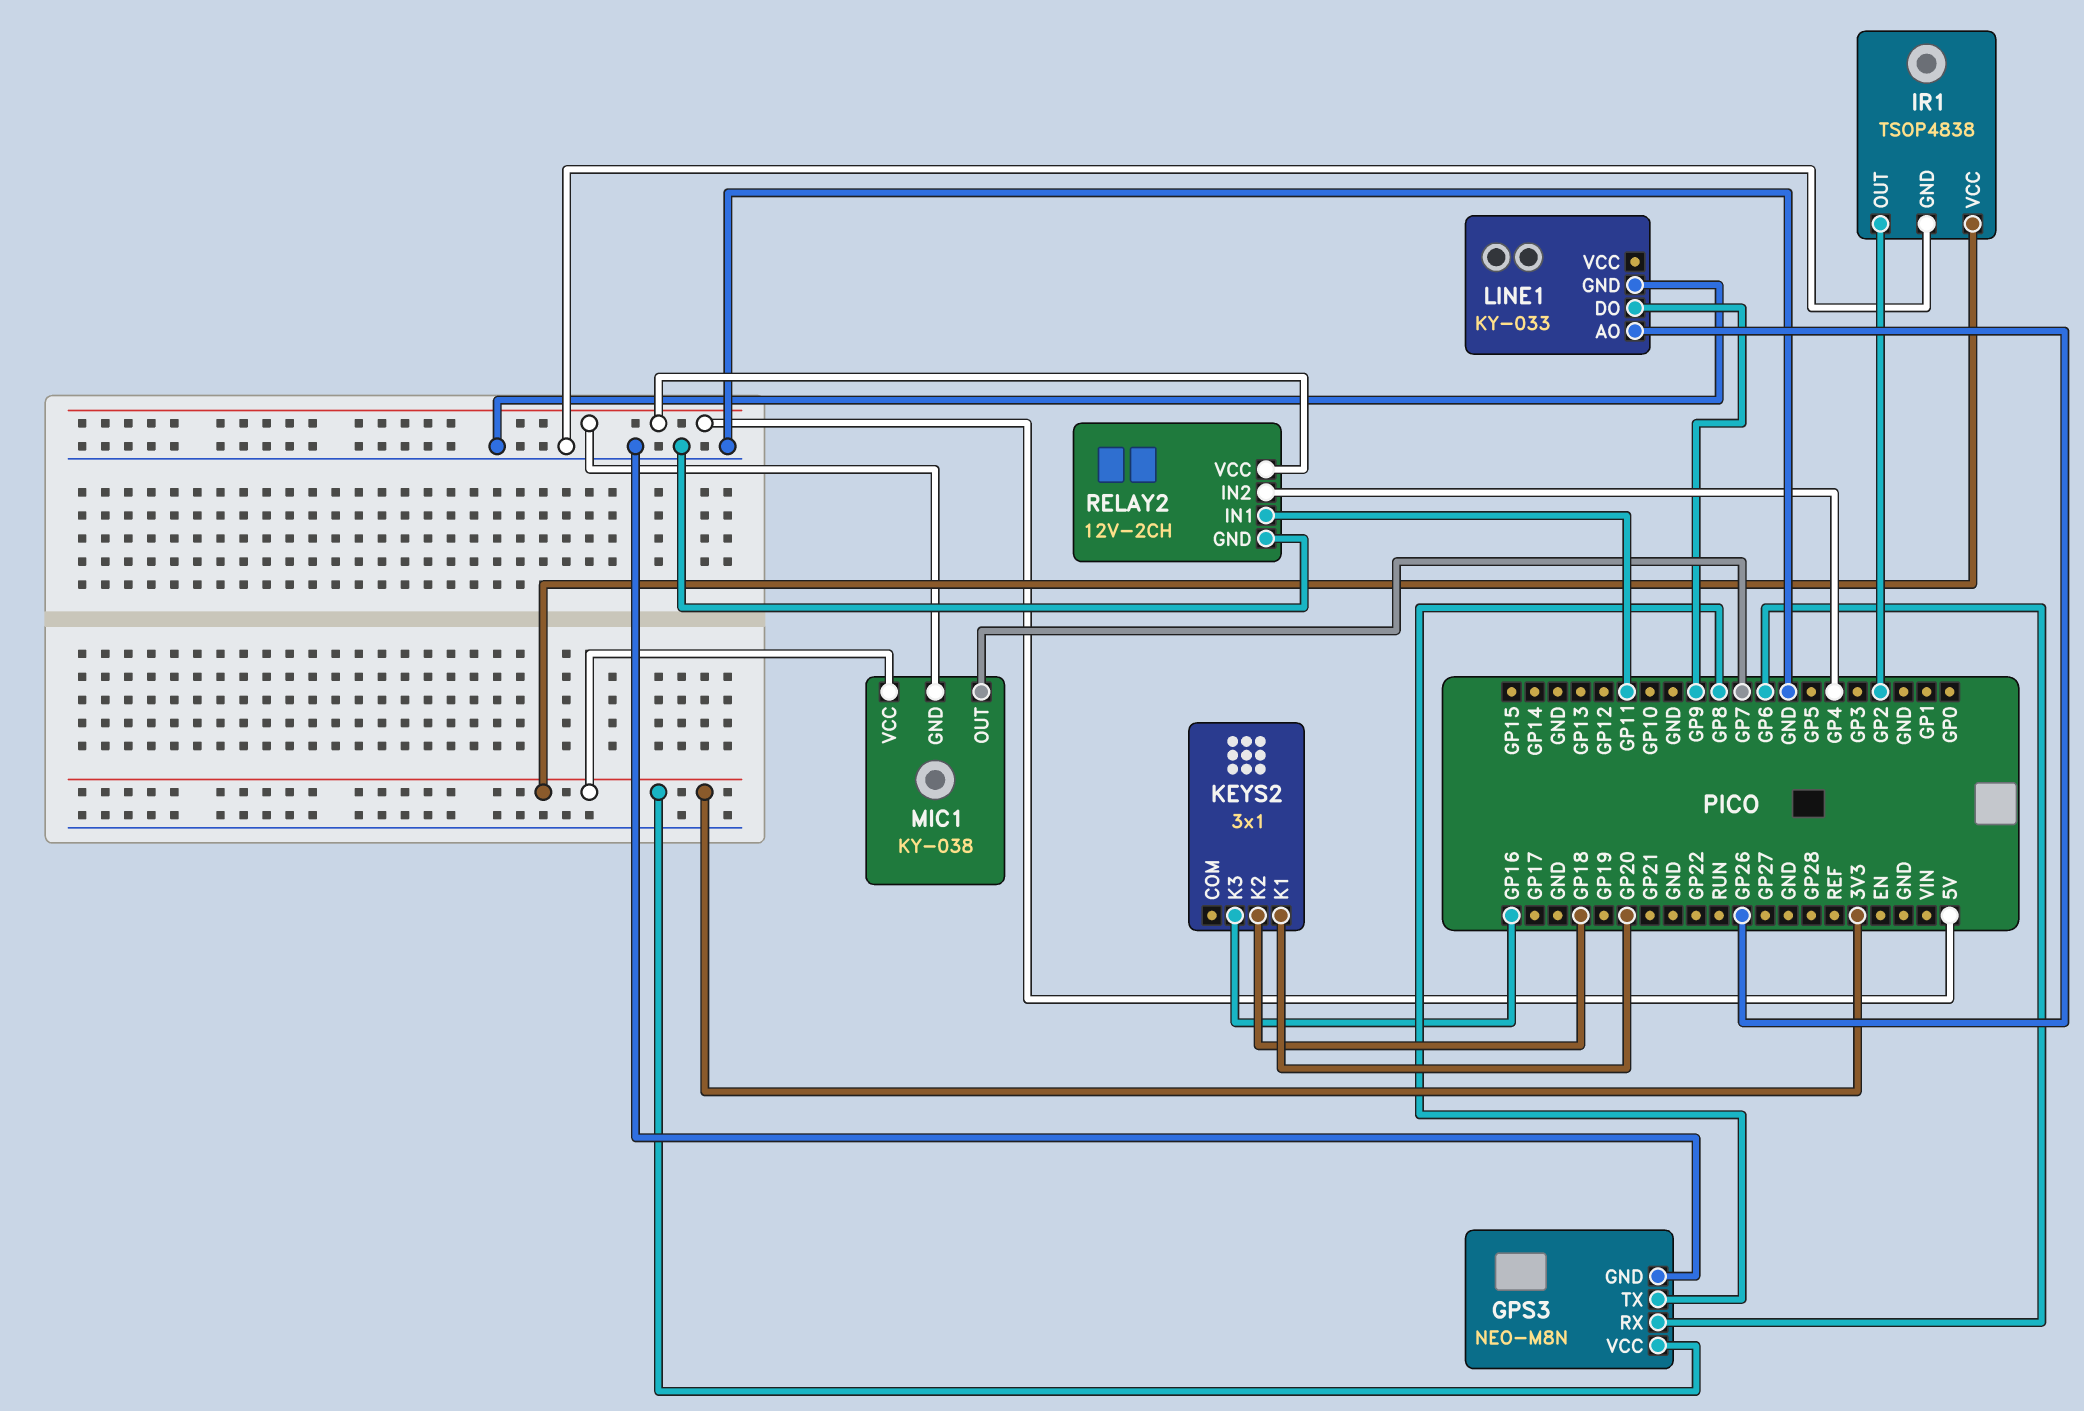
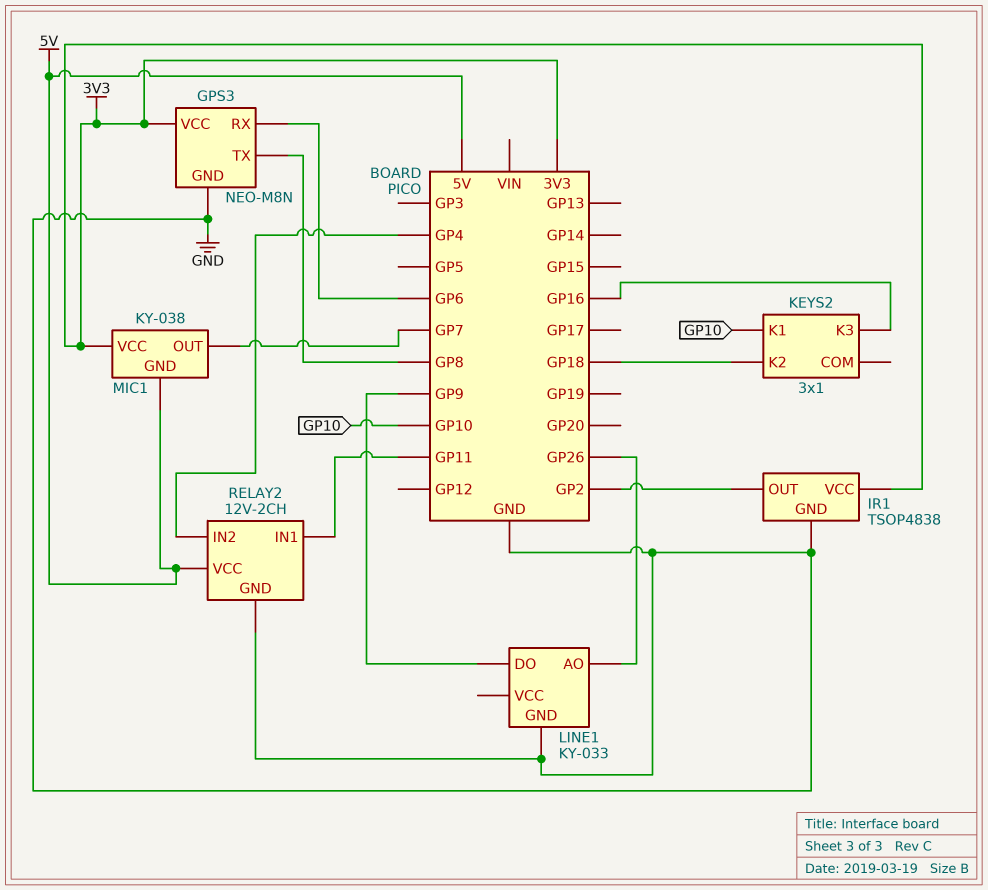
KEYS2 pin K1: GP20 -> GP10

